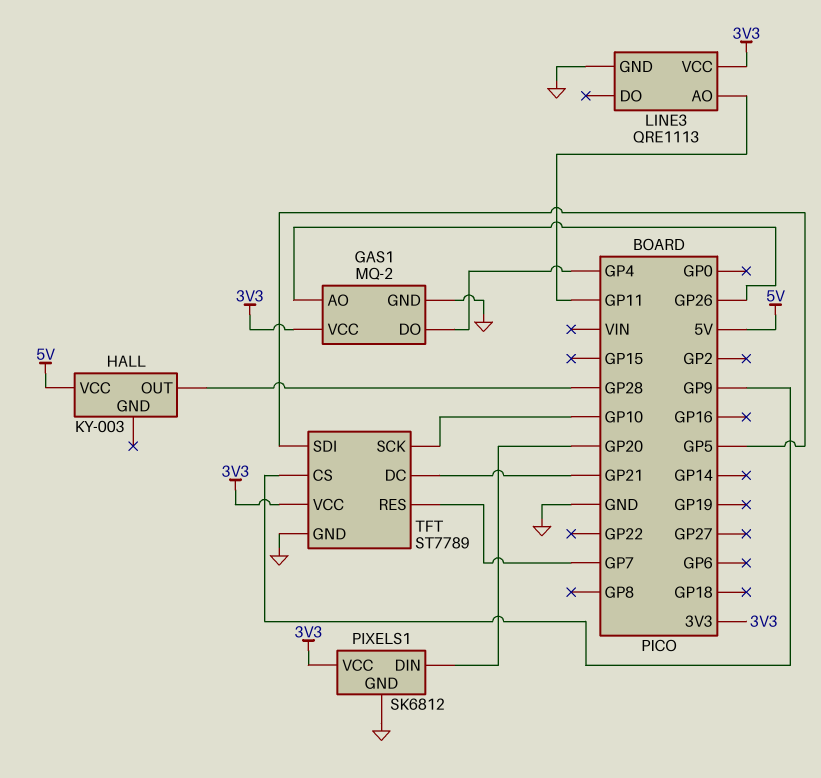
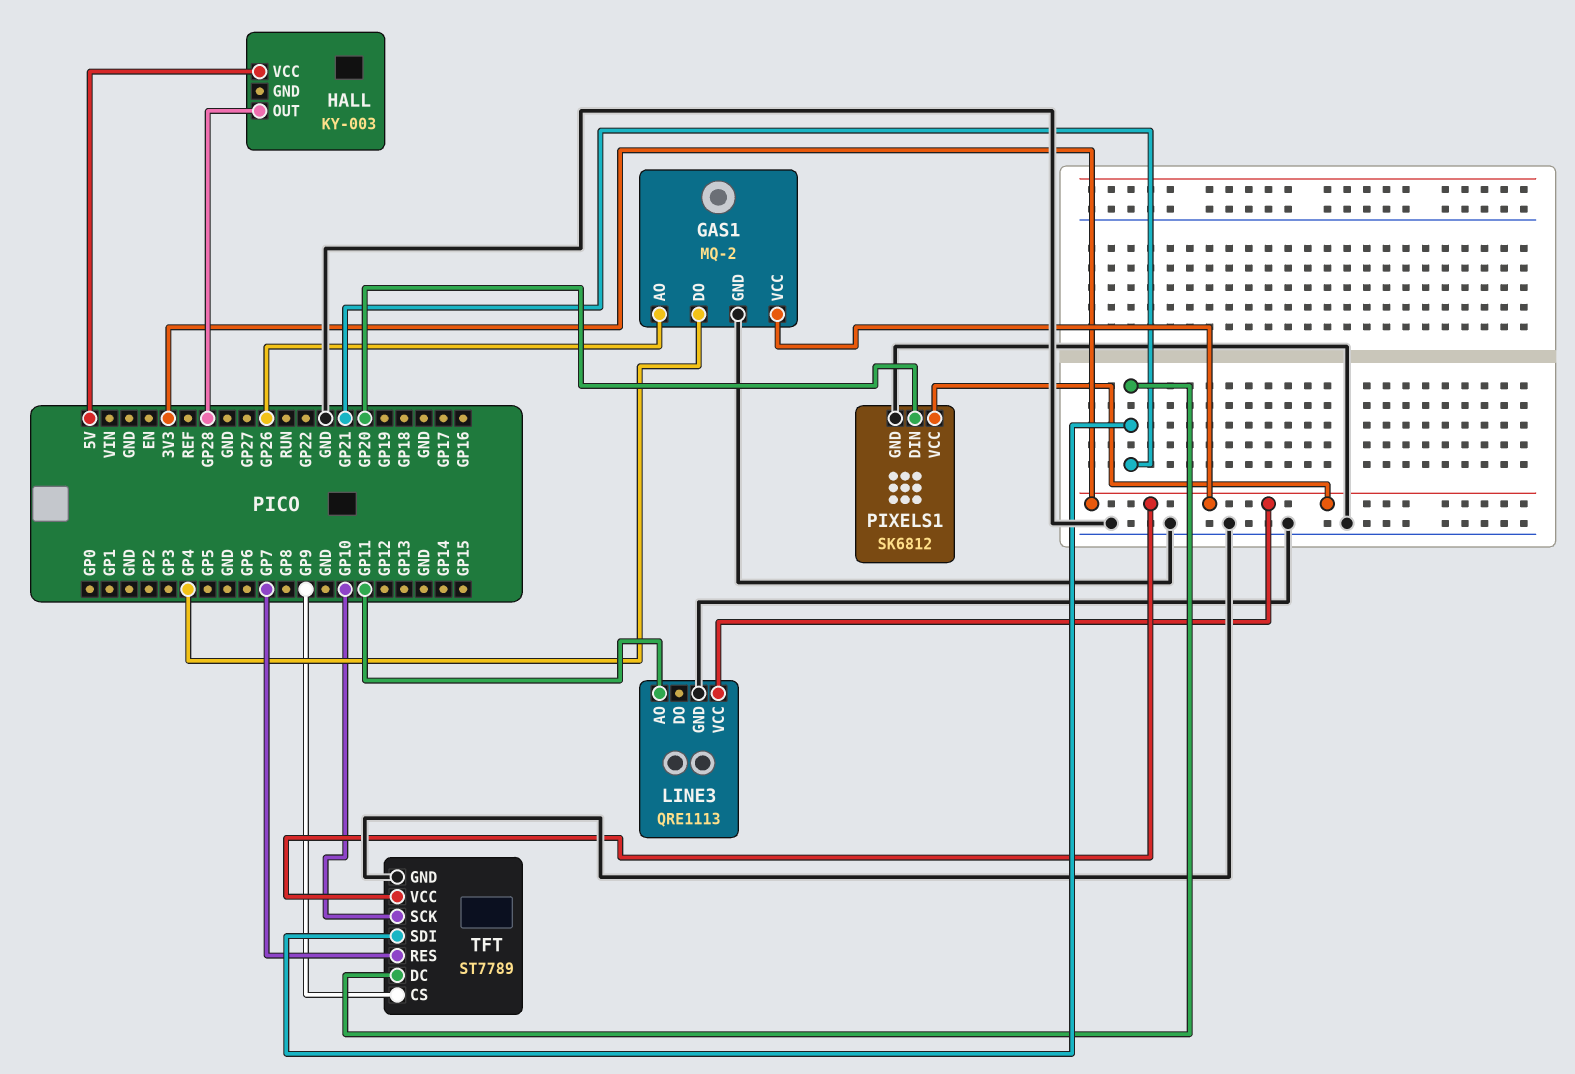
TFT pin SDI: GP5 -> GP21

